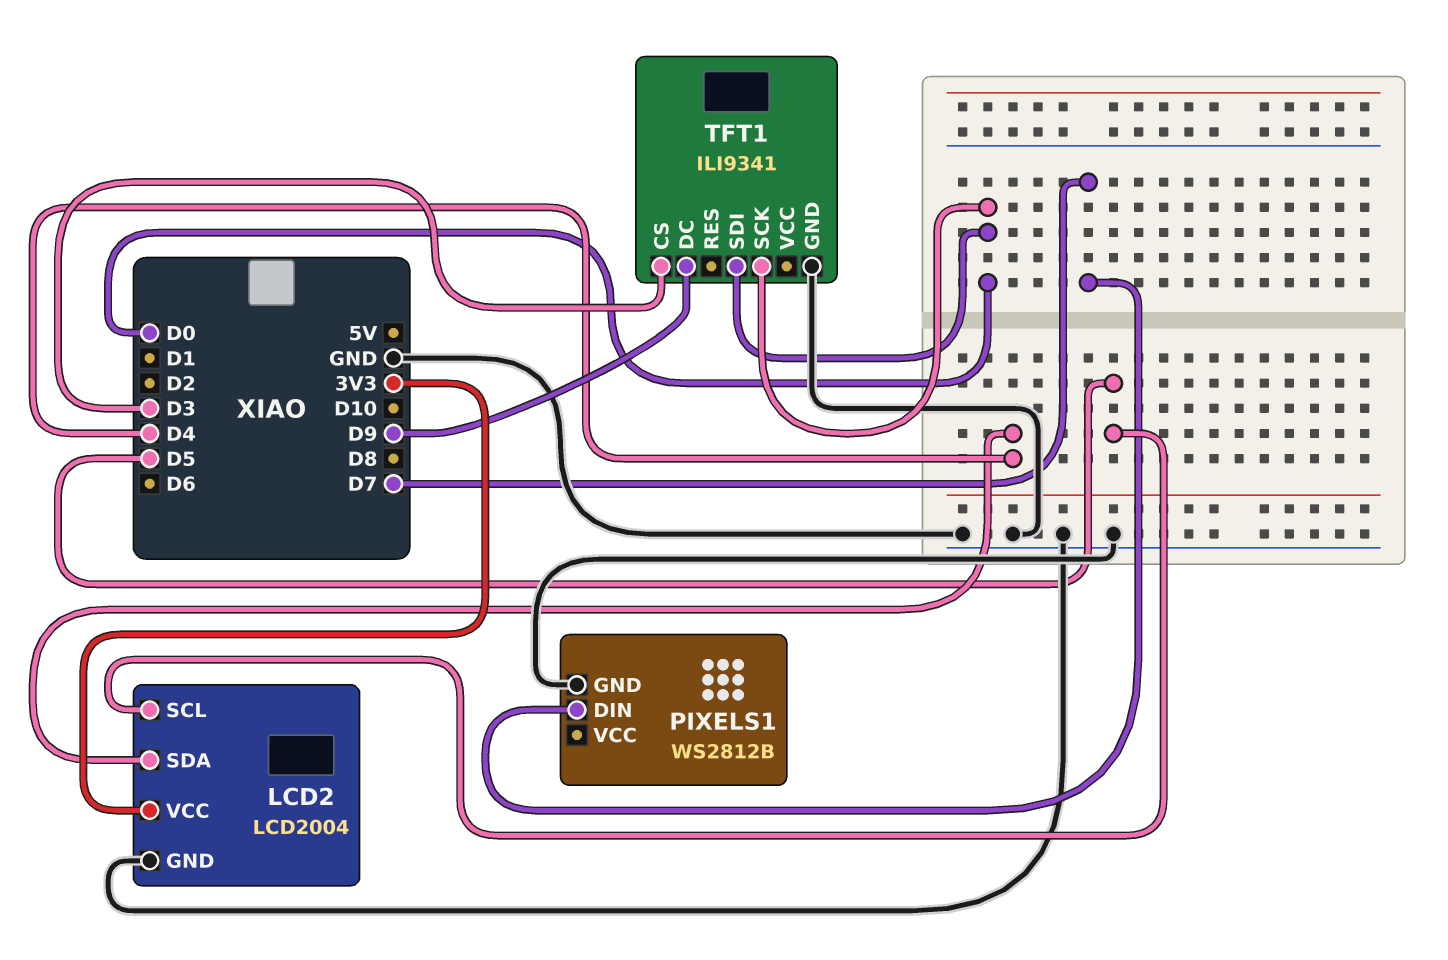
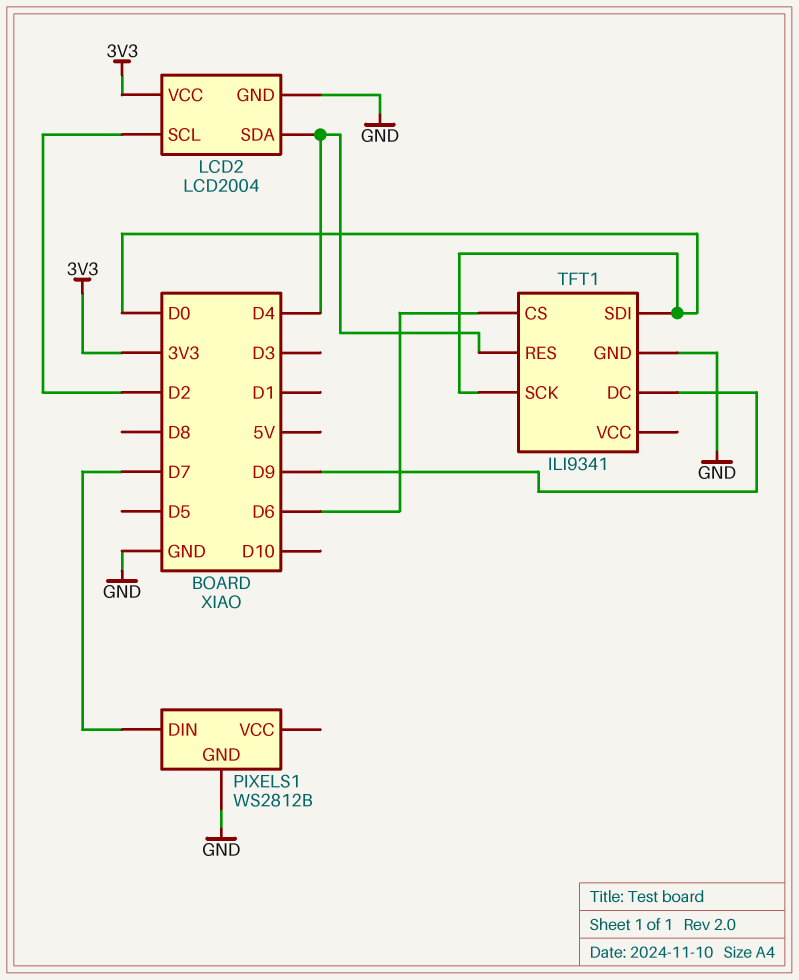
LCD2 pin SCL: D5 -> D2
TFT1 pin CS: D3 -> D6
TFT1 pin RES: none -> D4

